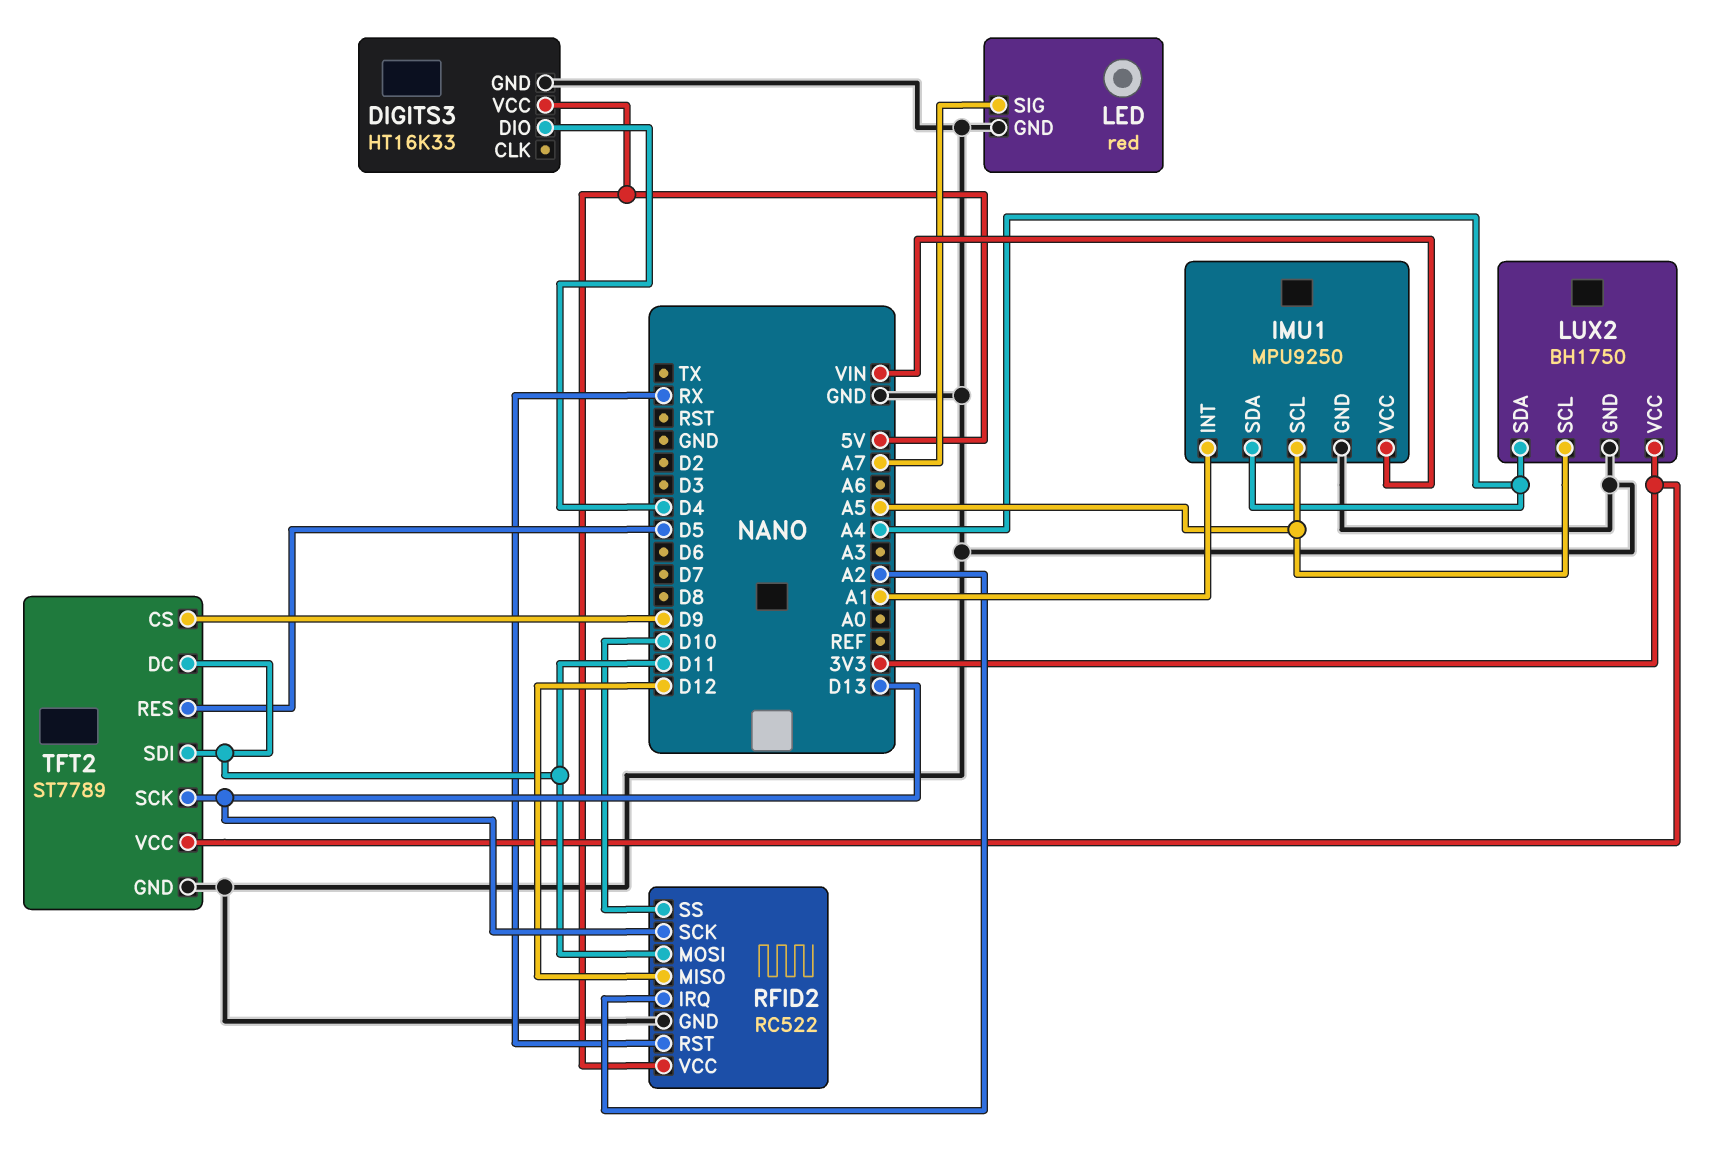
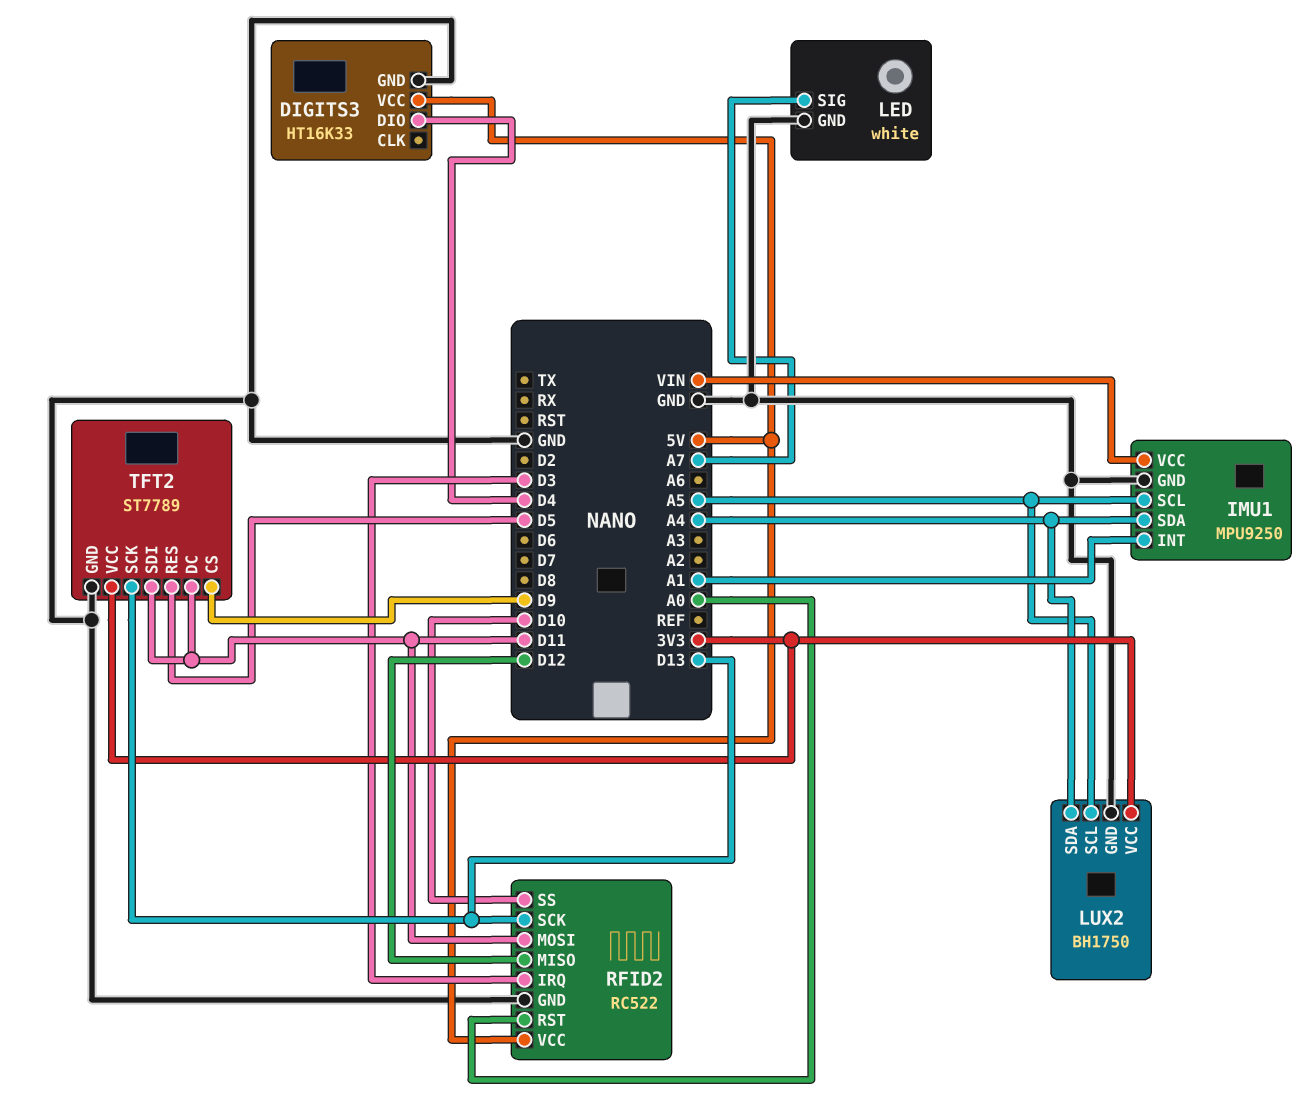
LED: red -> white
RFID2 pin IRQ: A2 -> D3
RFID2 pin RST: RX -> A0

